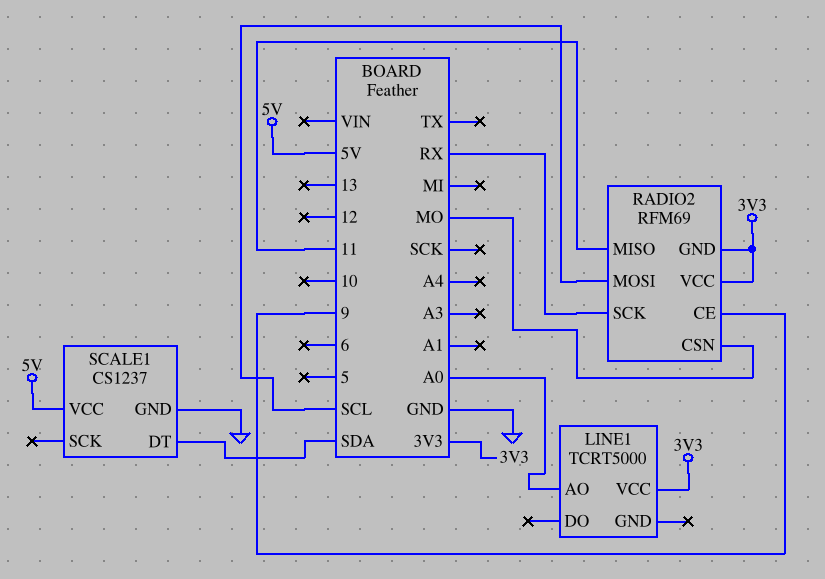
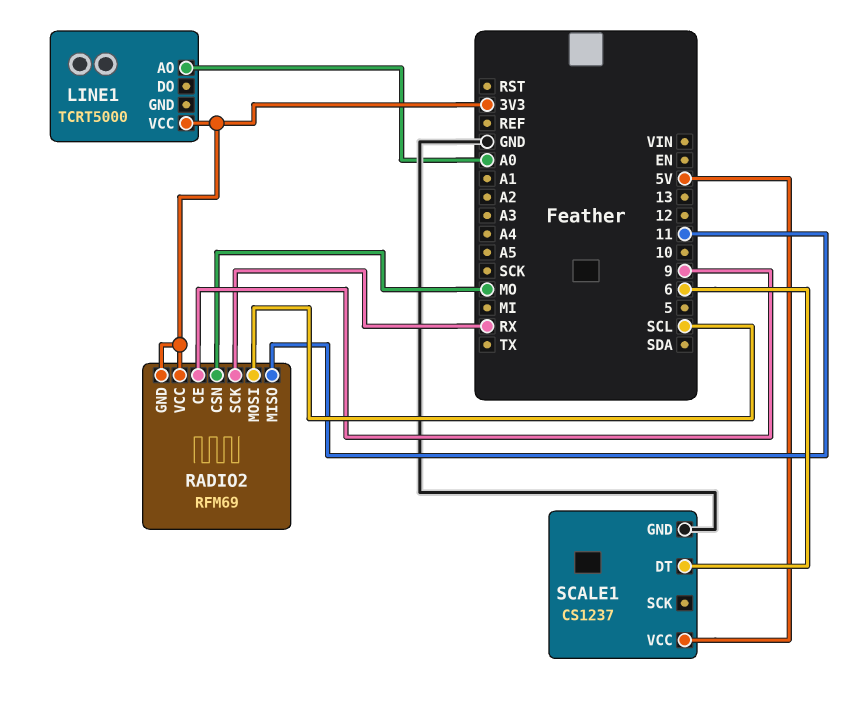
SCALE1 pin DT: SDA -> 6

